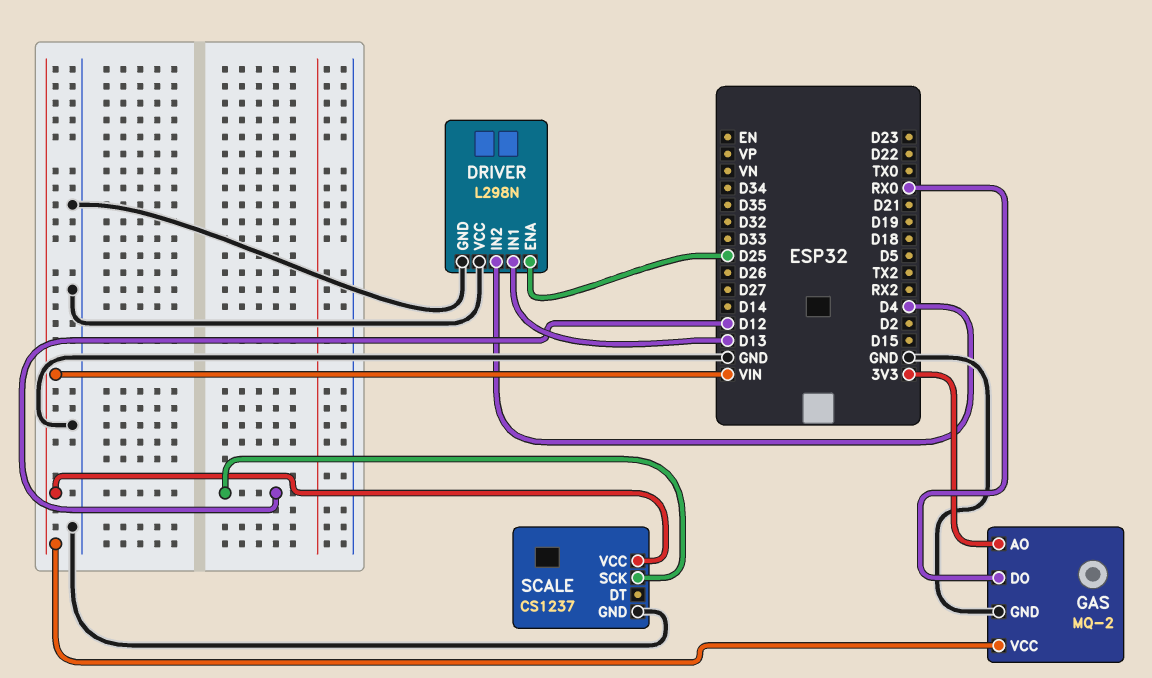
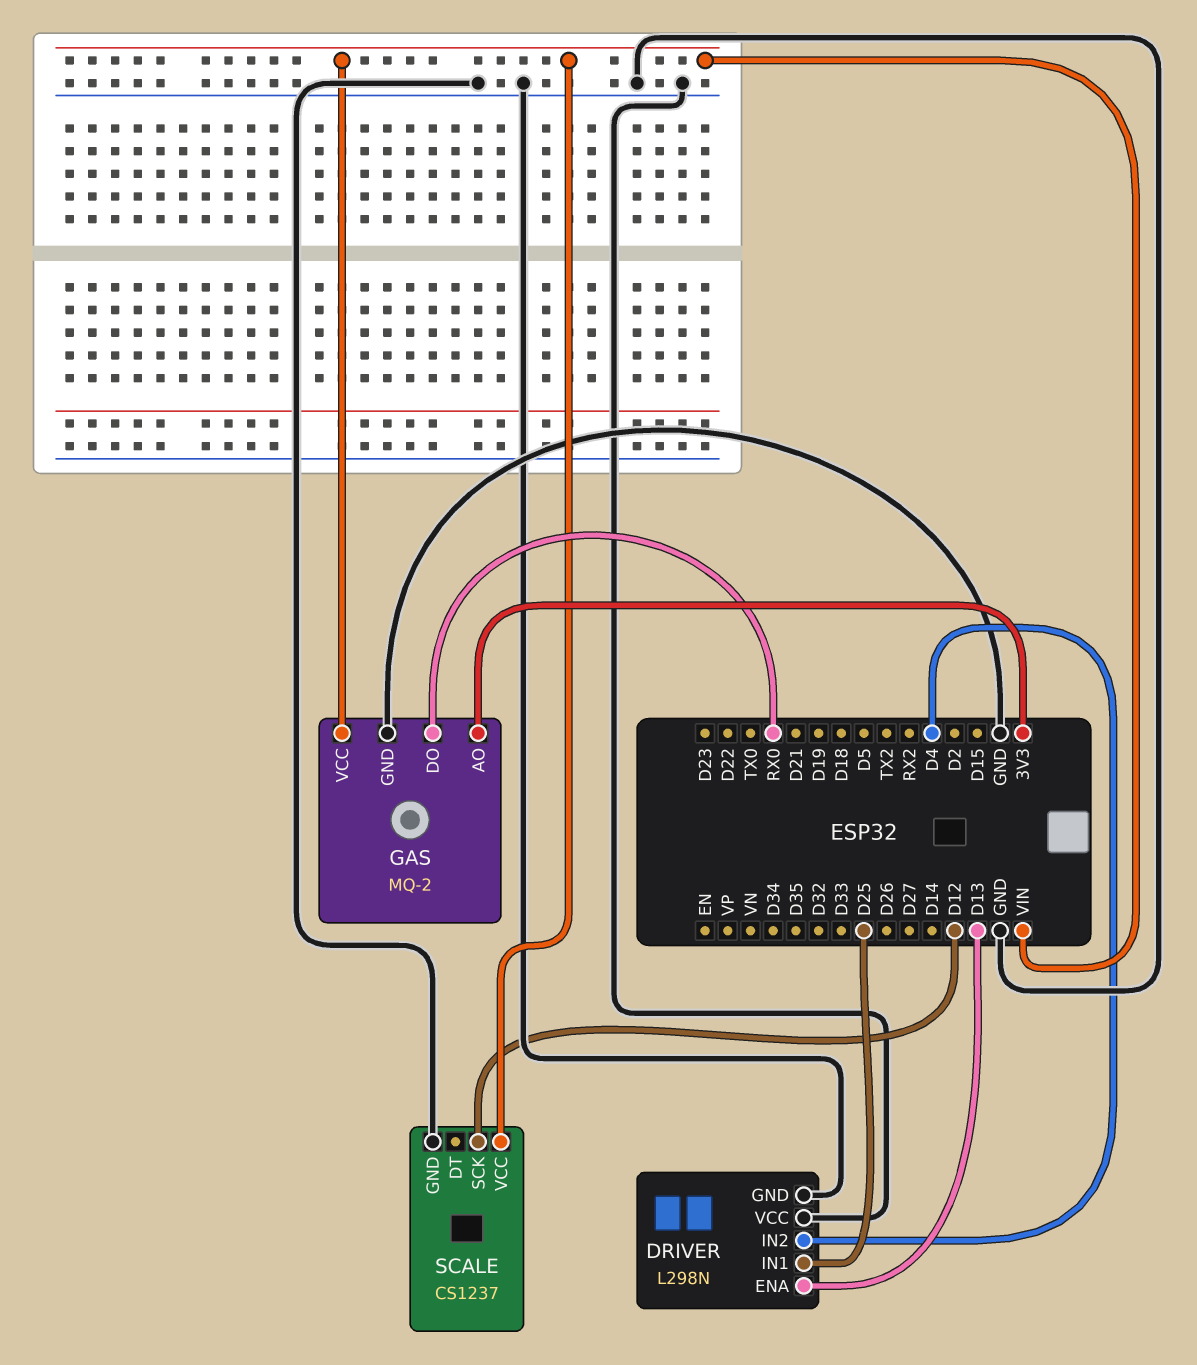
DRIVER pin ENA: D25 -> D13
DRIVER pin IN1: D13 -> D25

